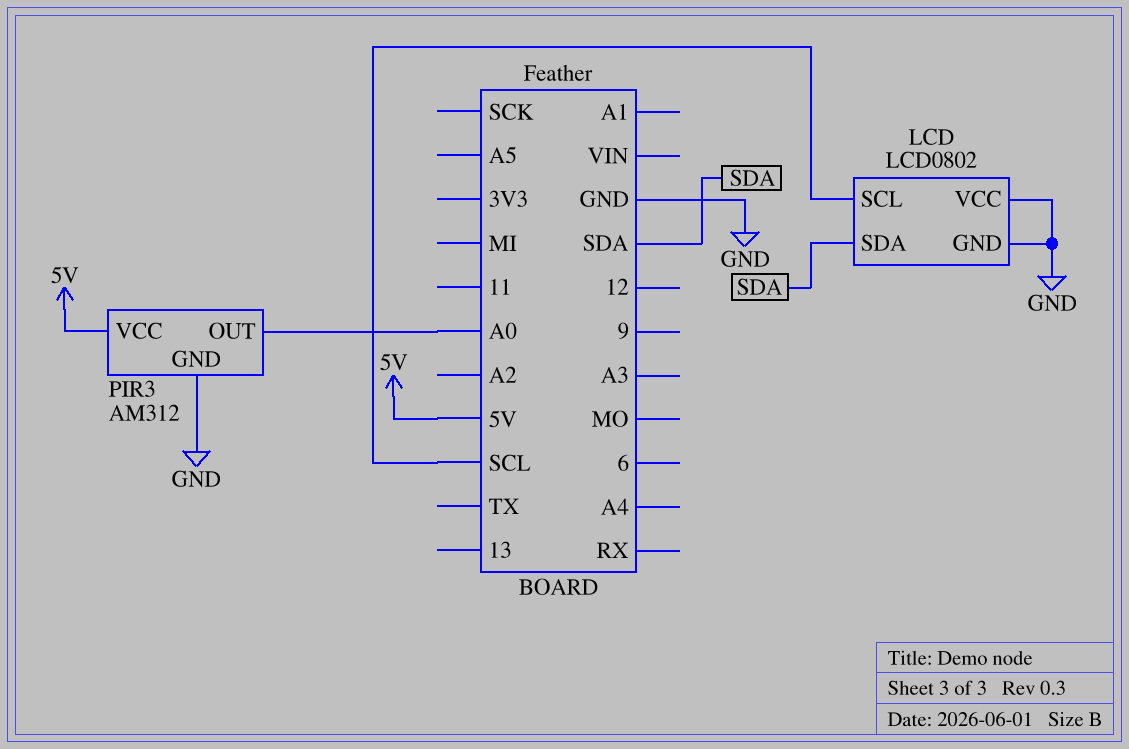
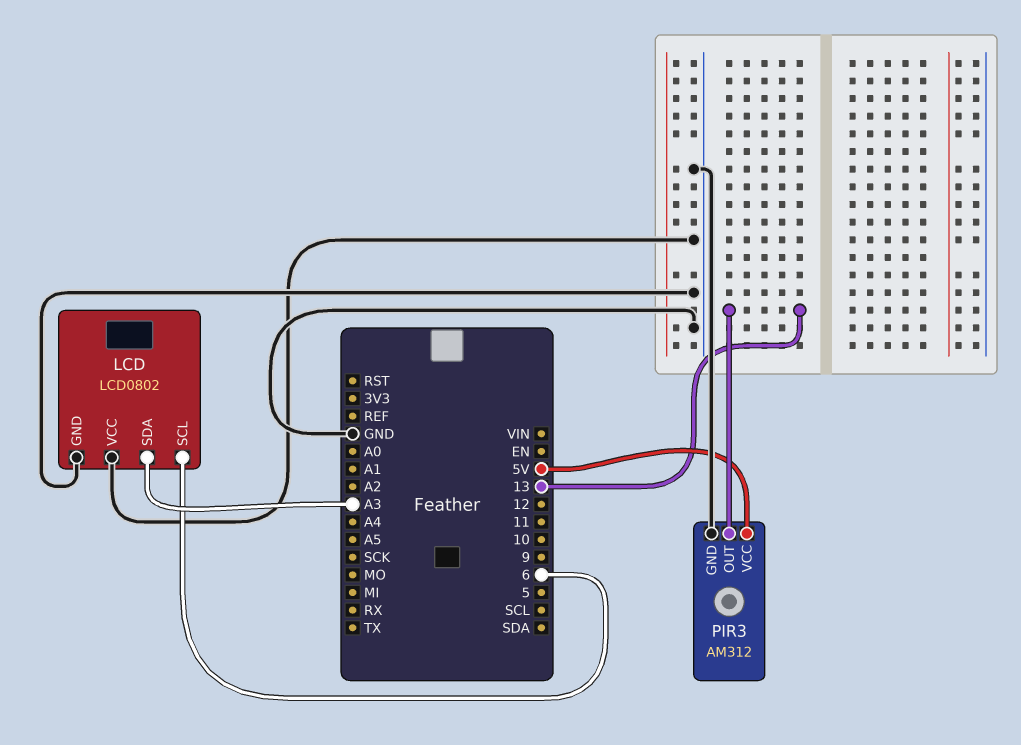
LCD pin SCL: SCL -> 6
LCD pin SDA: SDA -> A3
PIR3 pin OUT: A0 -> 13

